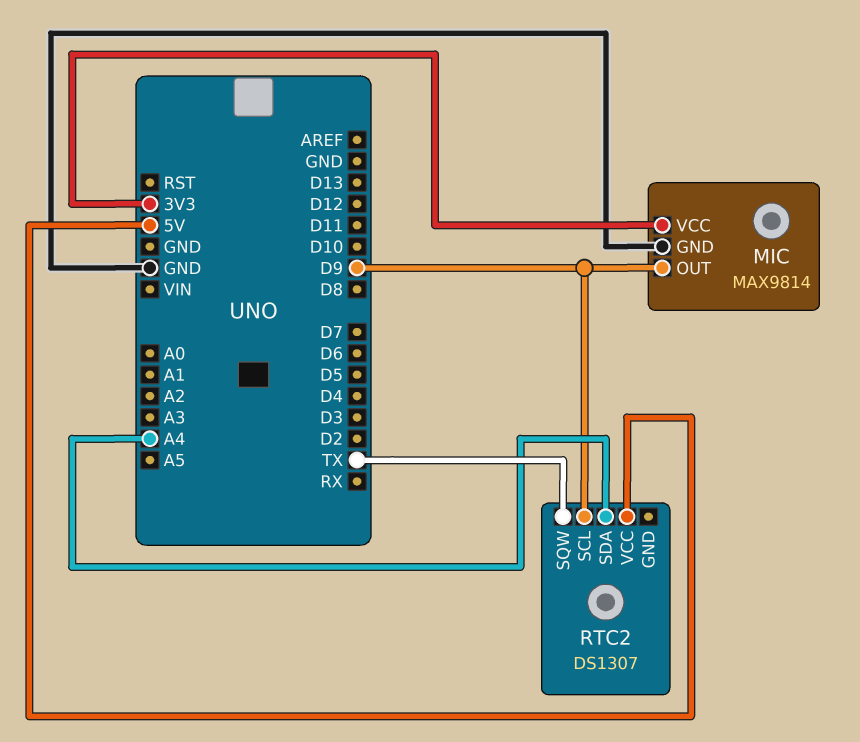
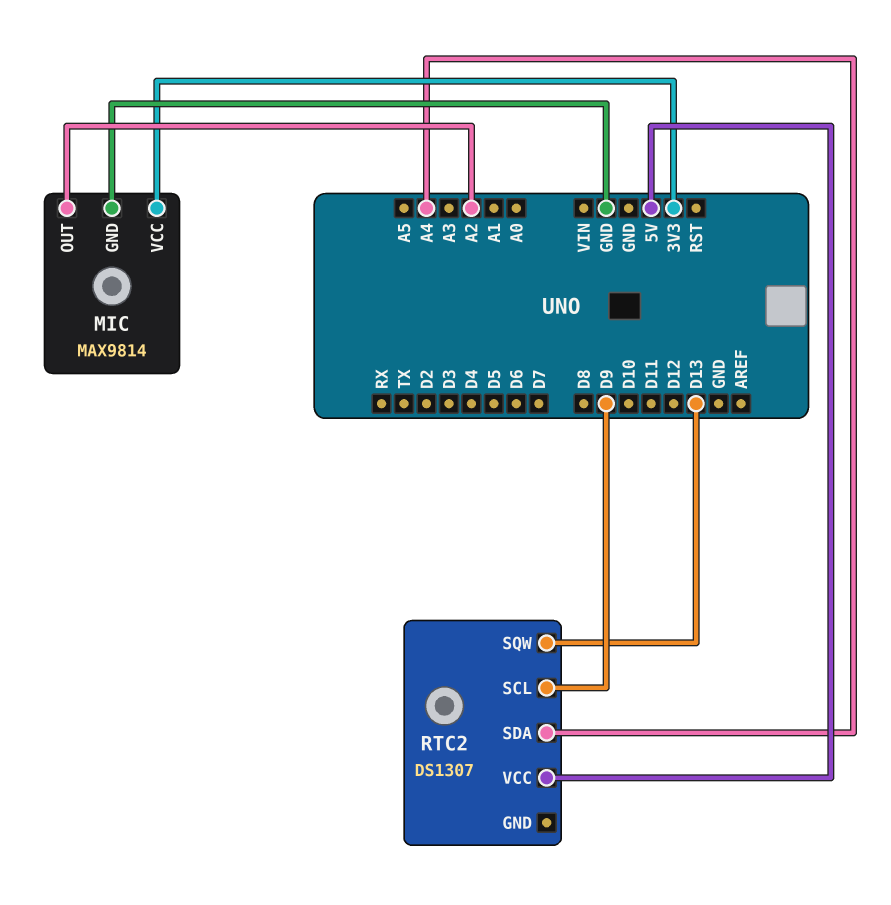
MIC pin OUT: D9 -> A2
RTC2 pin SQW: TX -> D13

